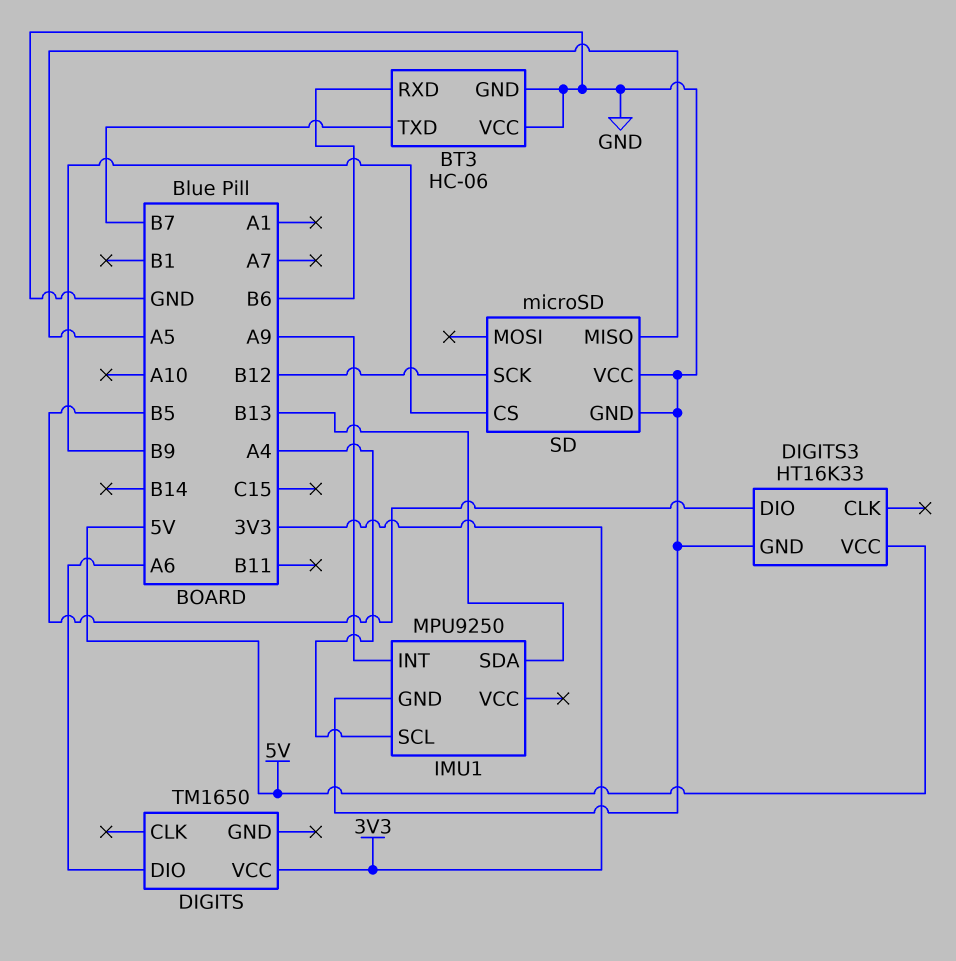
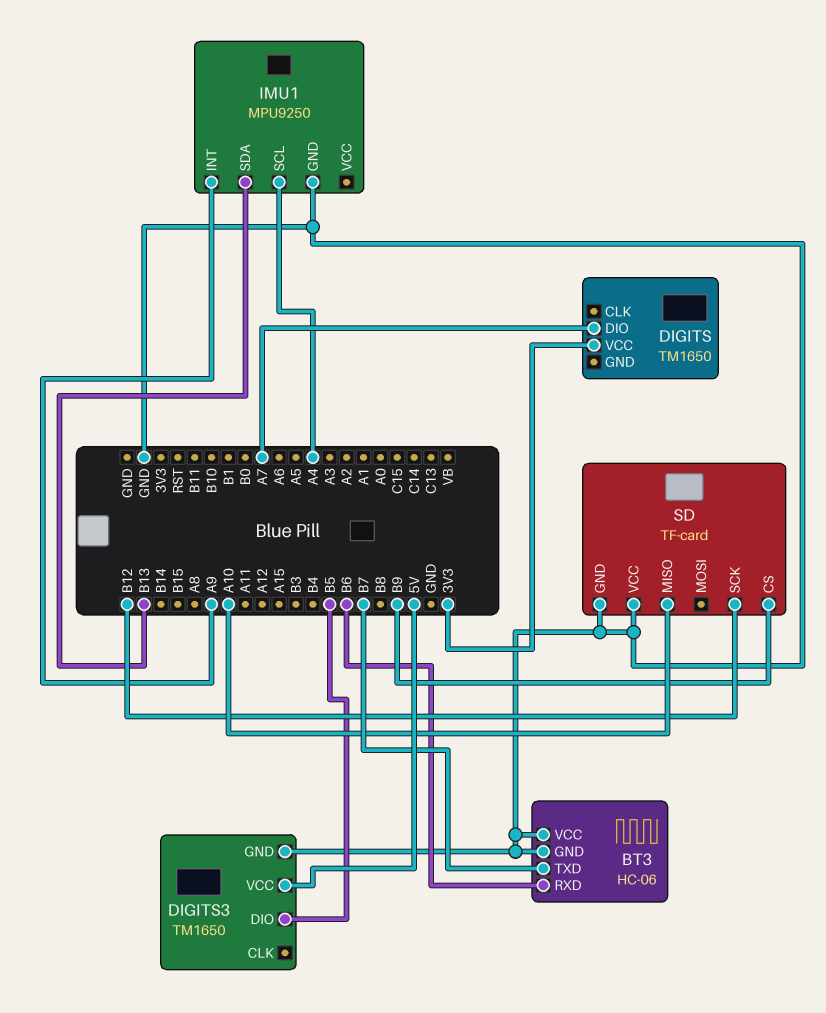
DIGITS pin DIO: A6 -> A7
DIGITS3: HT16K33 -> TM1650
SD: microSD -> TF-card
SD pin MISO: A5 -> A10

